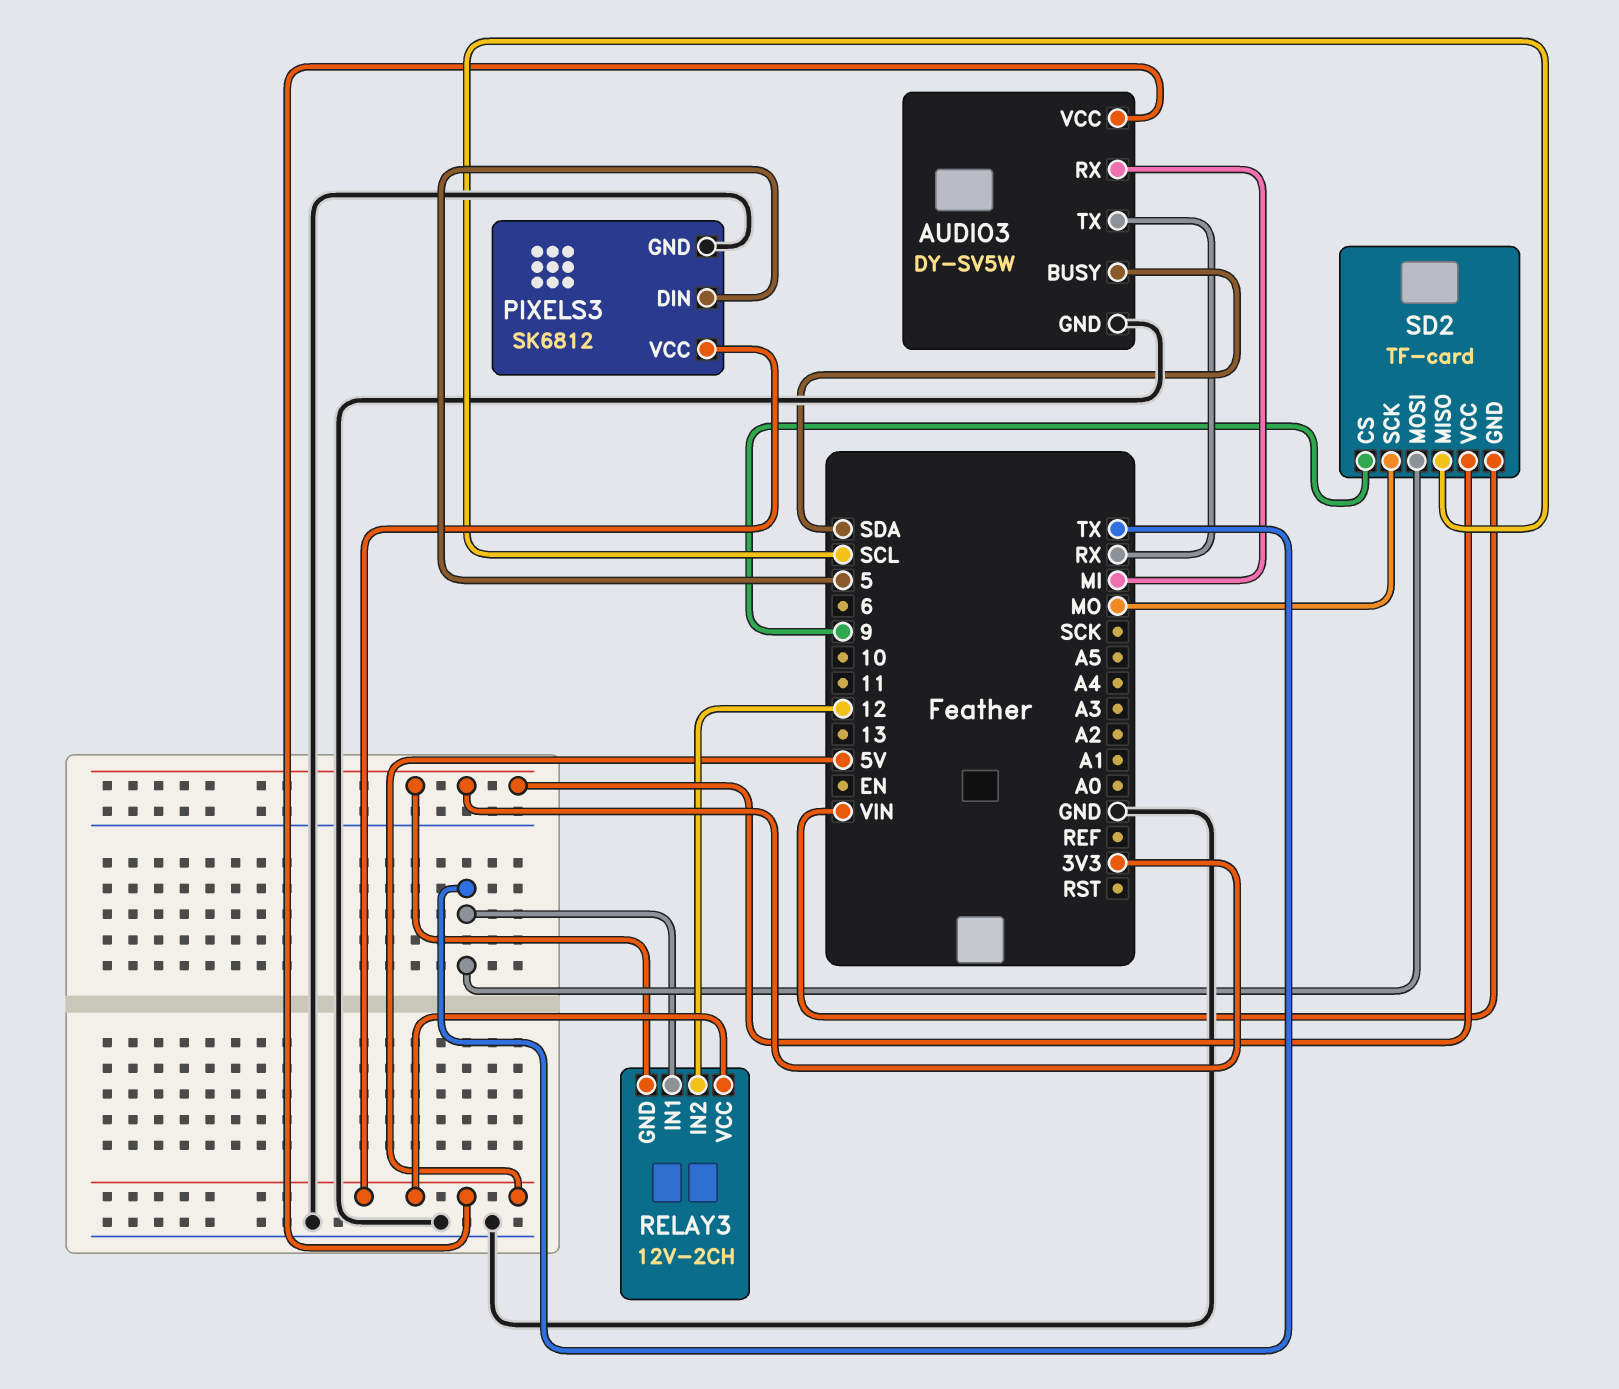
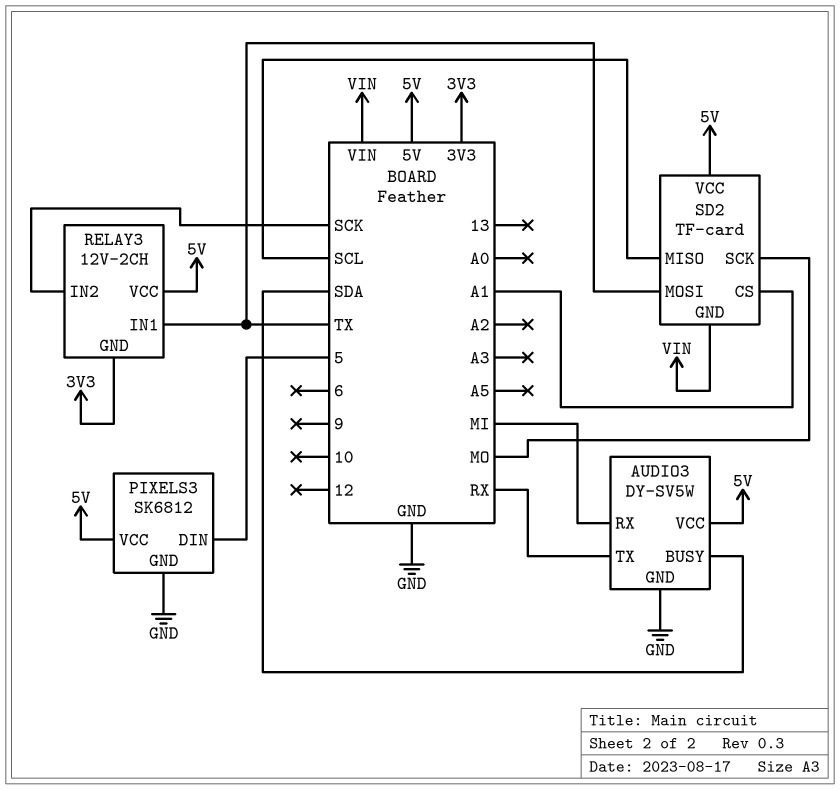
RELAY3 pin IN2: 12 -> SCK
SD2 pin CS: 9 -> A1
SD2 pin VCC: 3V3 -> 5V

